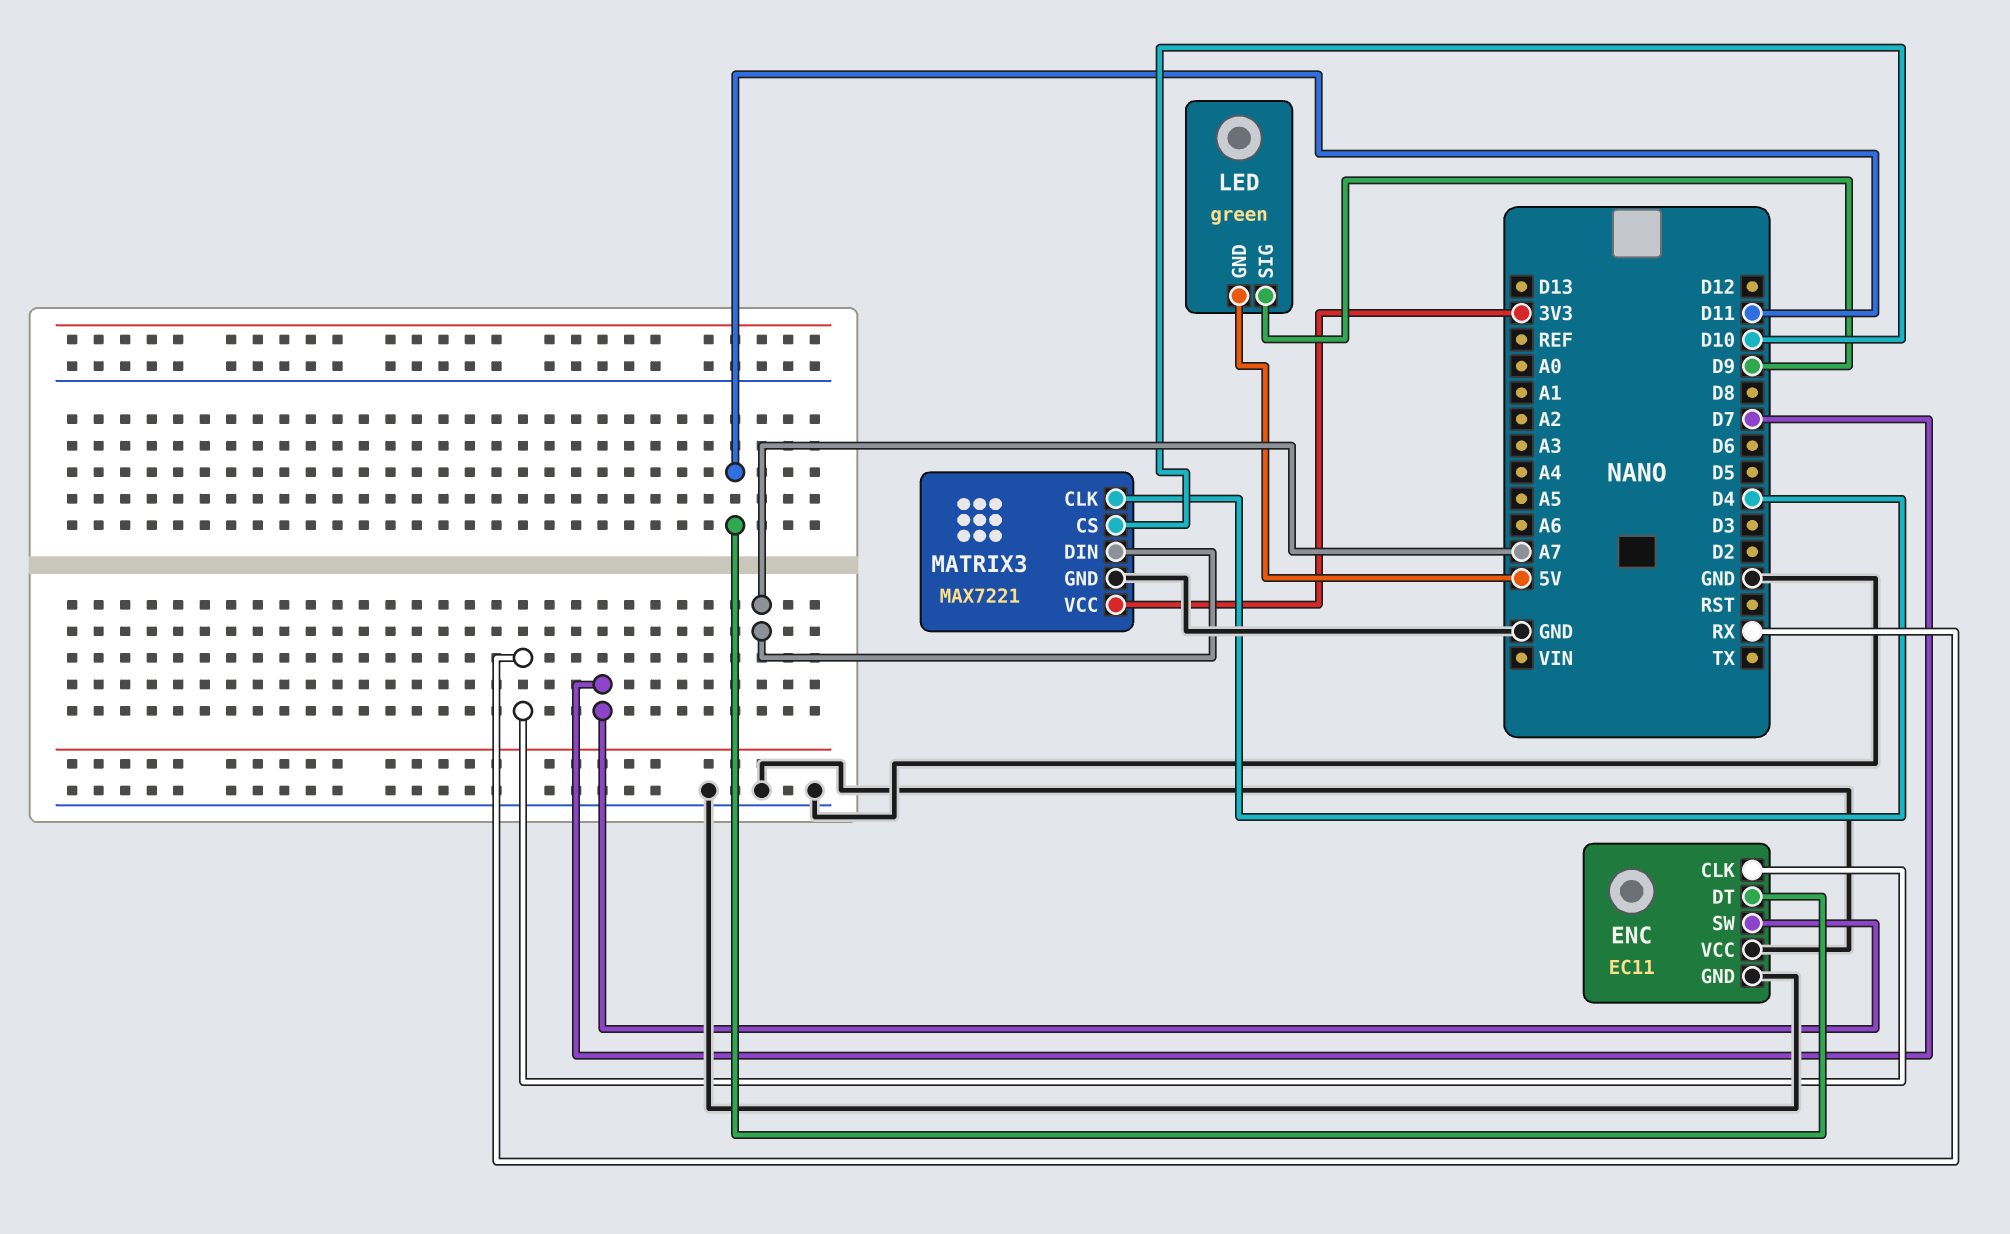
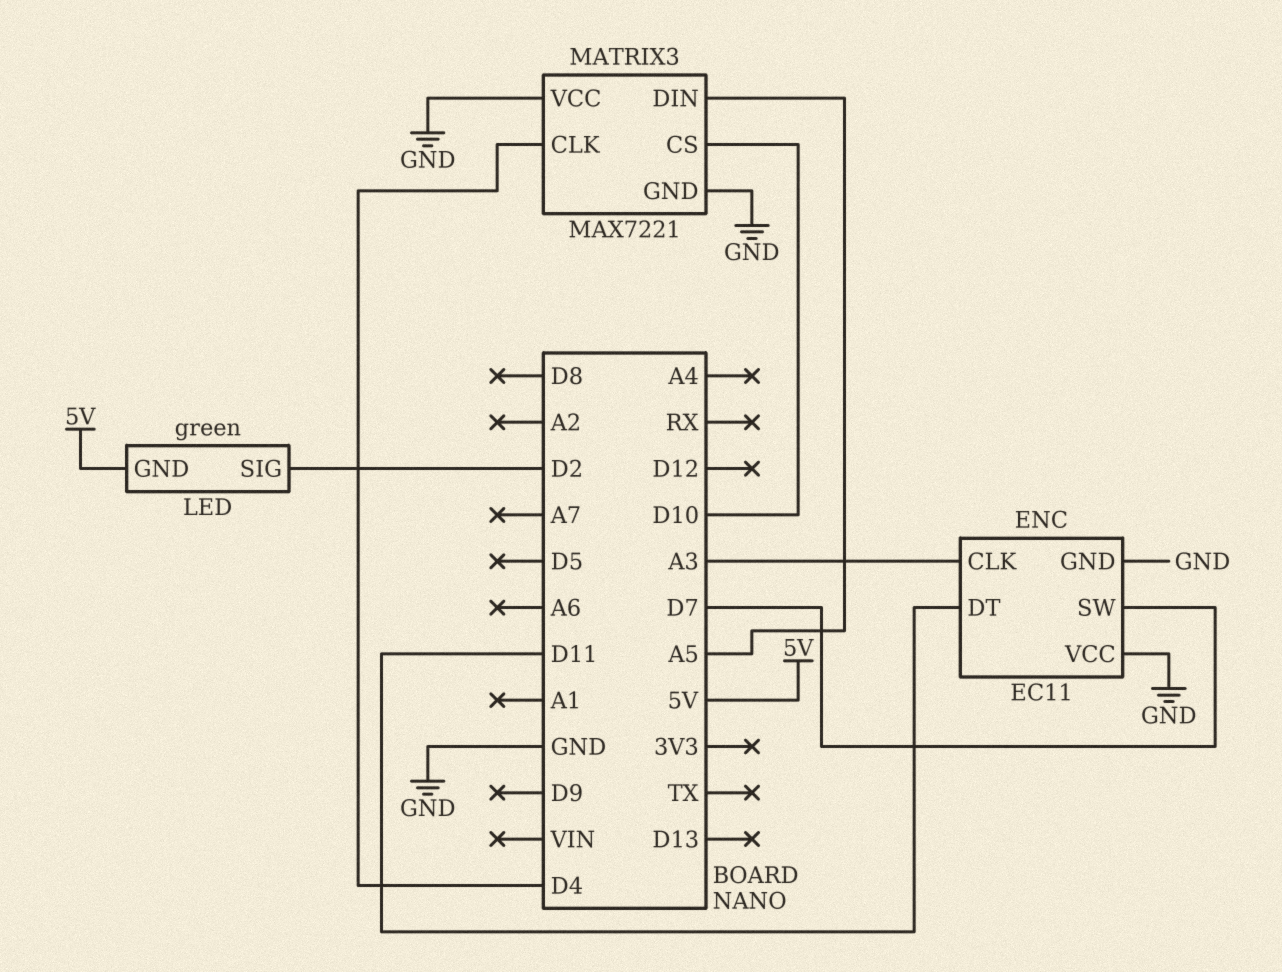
ENC pin CLK: RX -> A3
LED pin SIG: D9 -> D2
MATRIX3 pin DIN: A7 -> A5
MATRIX3 pin VCC: 3V3 -> GND

